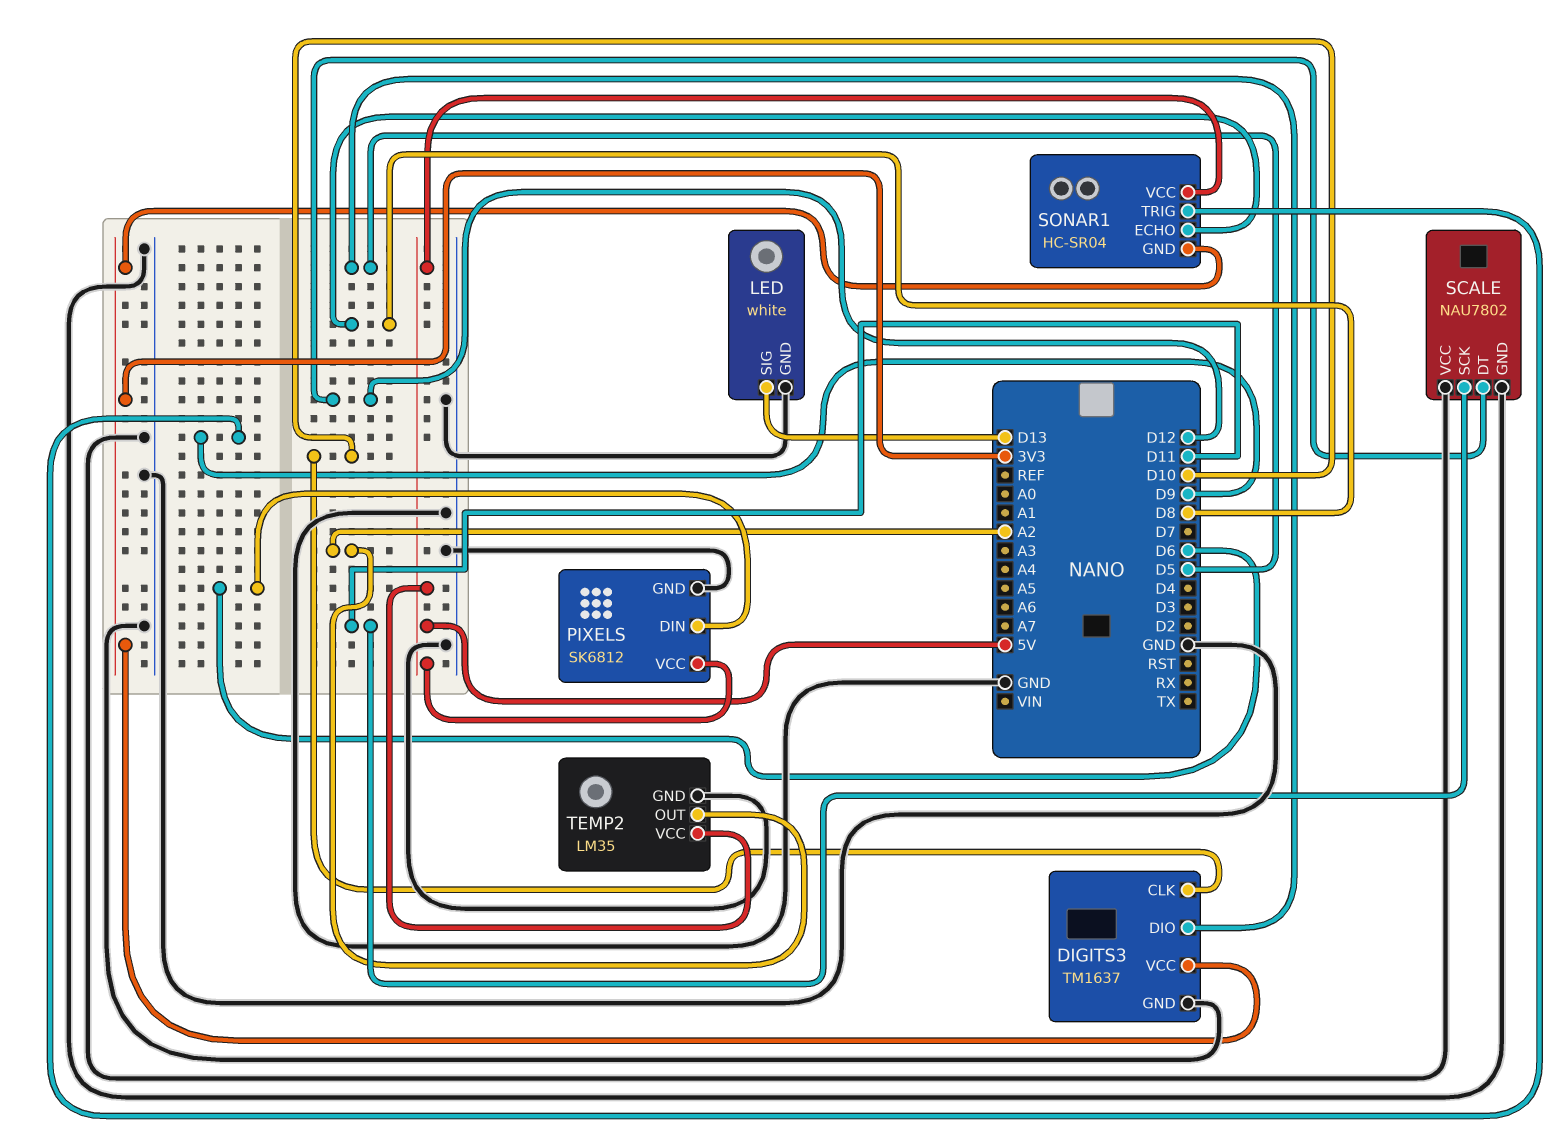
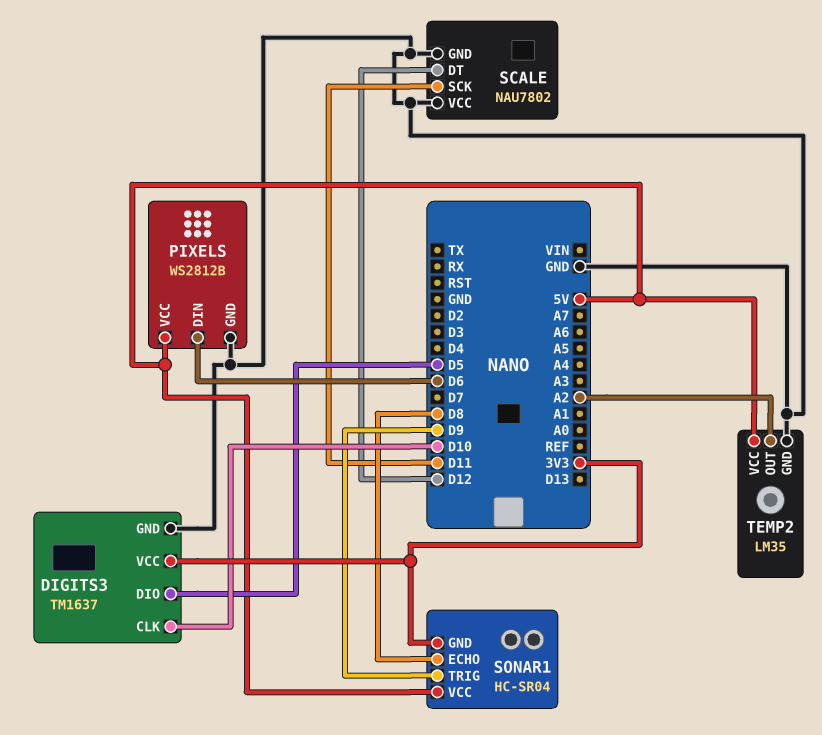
LED: white -> none
LED pin GND: GND -> none
LED pin SIG: D13 -> none
PIXELS: SK6812 -> WS2812B

